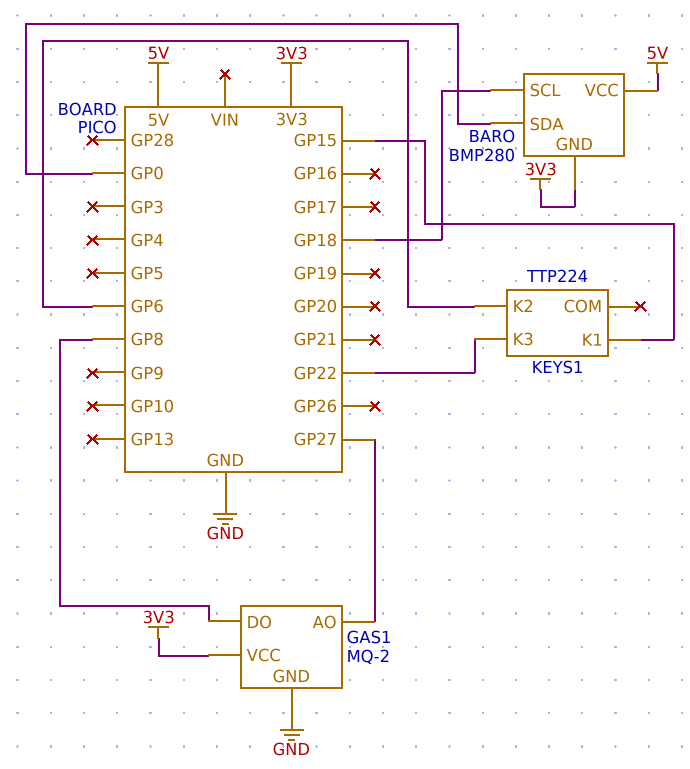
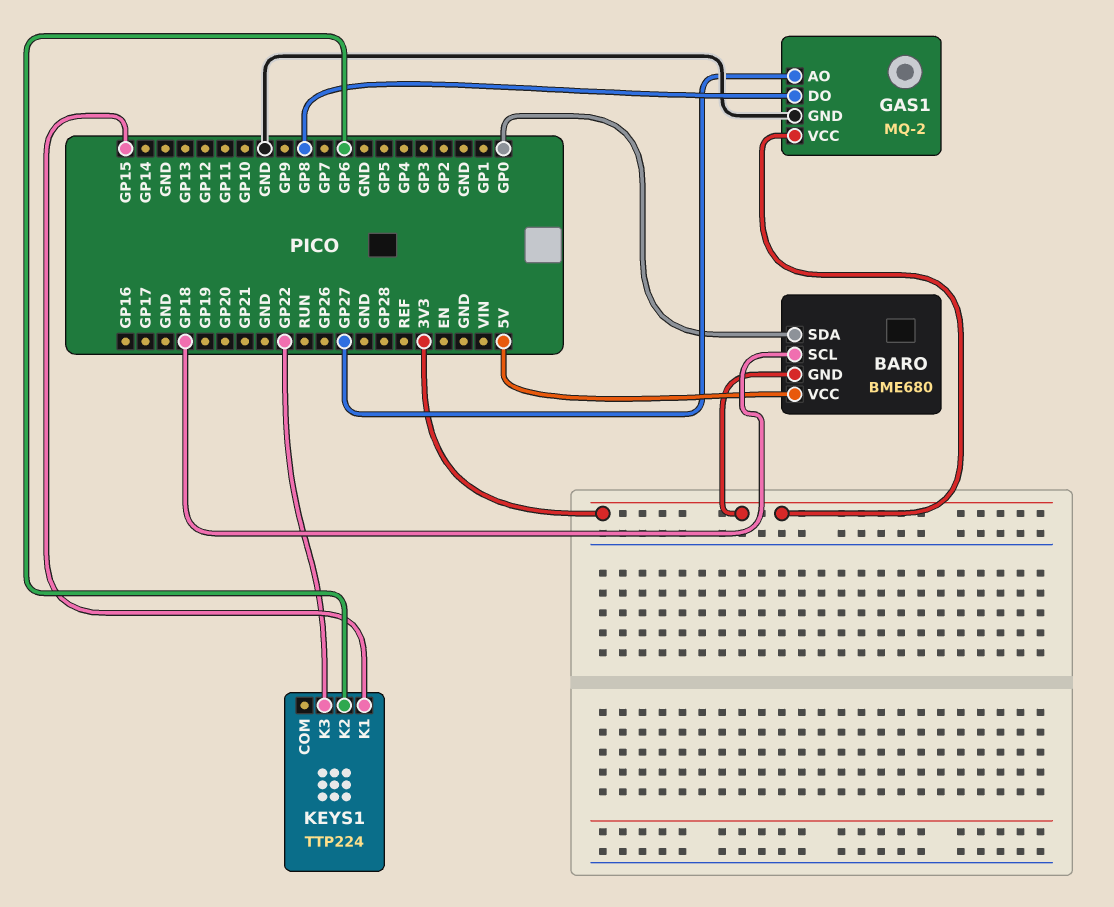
BARO: BMP280 -> BME680

